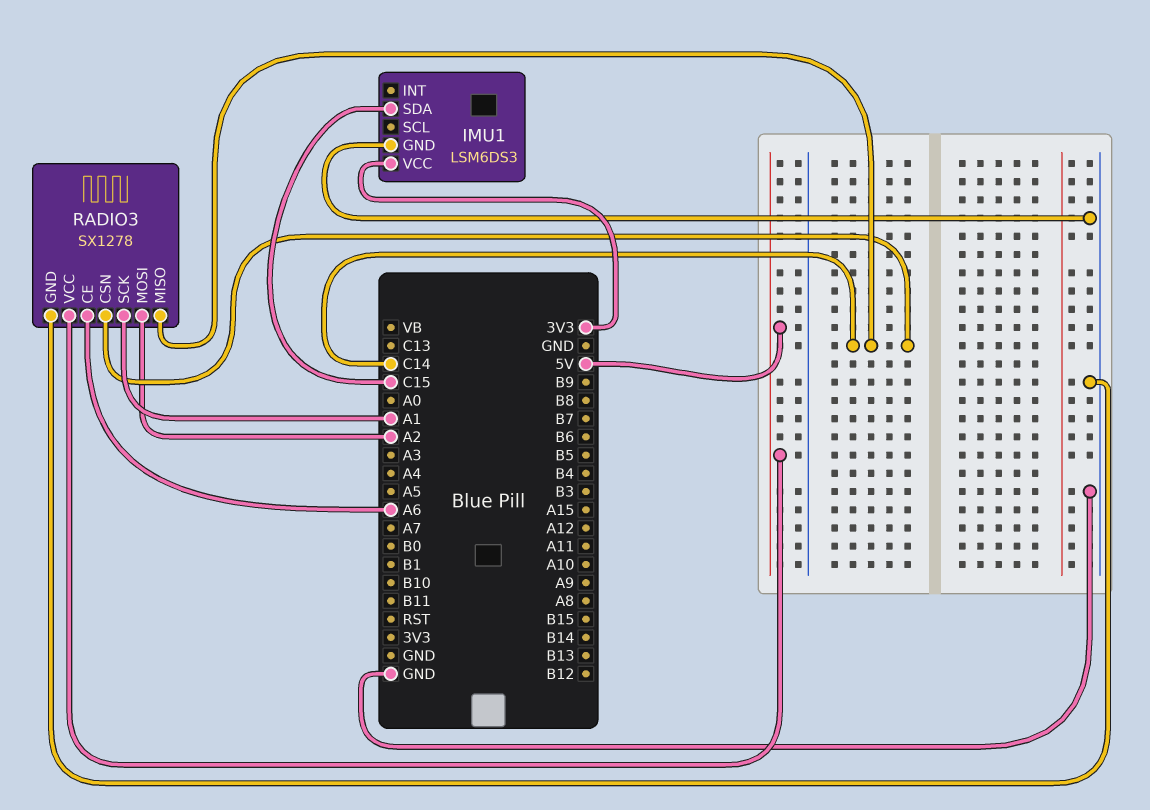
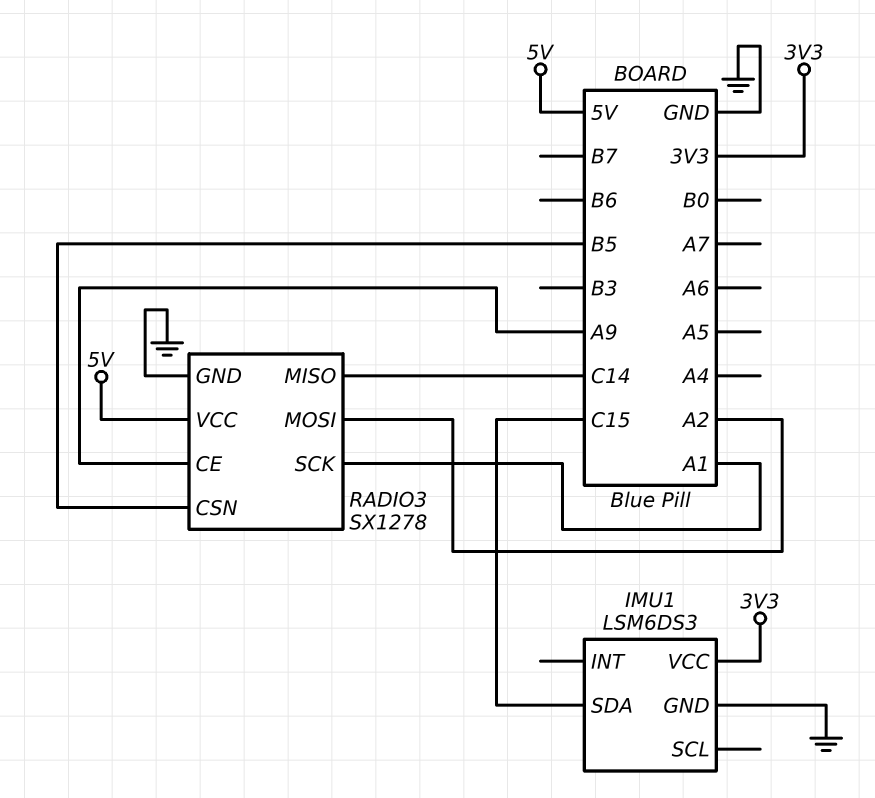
RADIO3 pin CE: A6 -> A9
RADIO3 pin CSN: C14 -> B5

